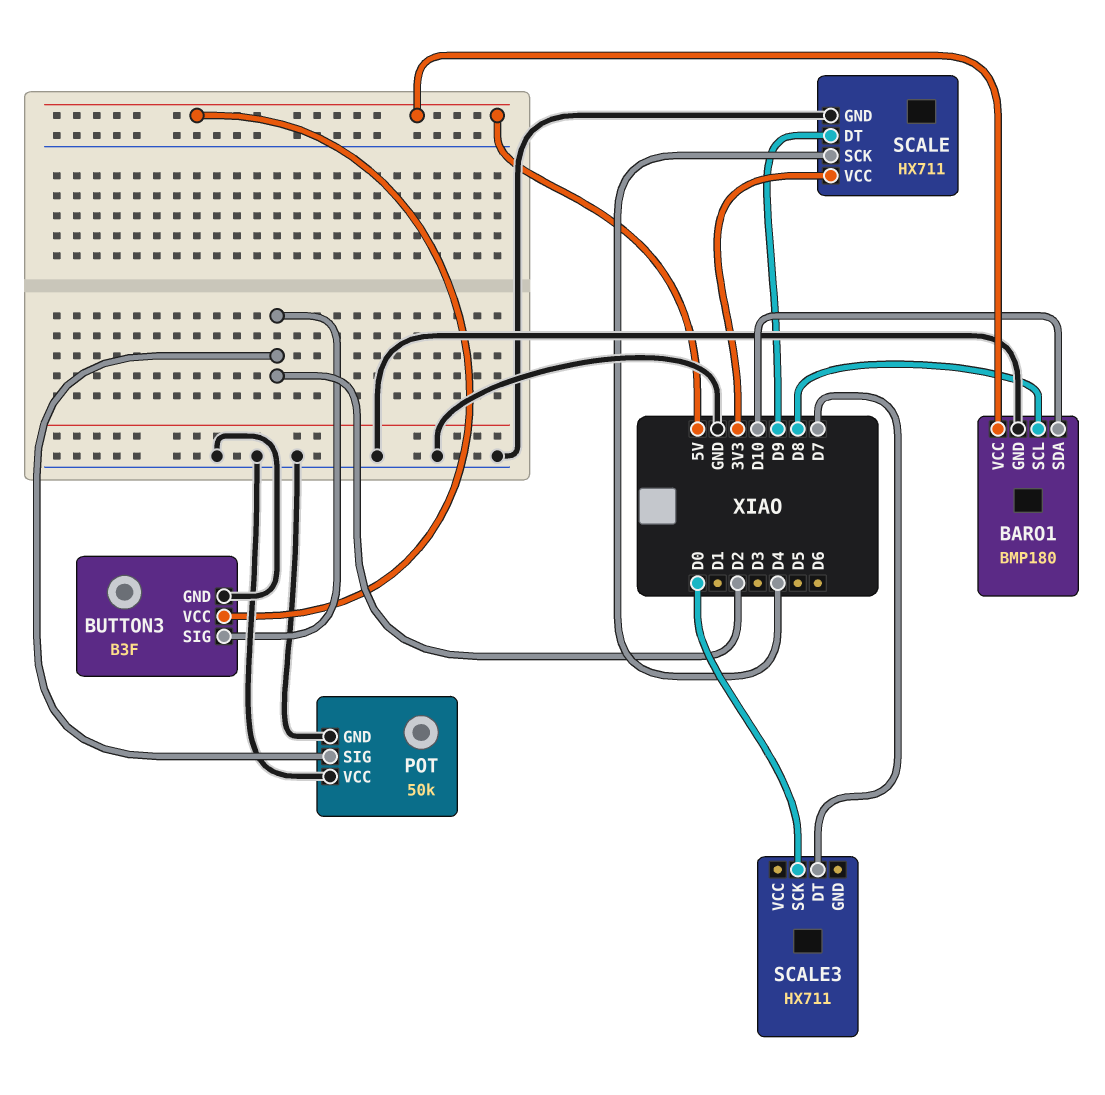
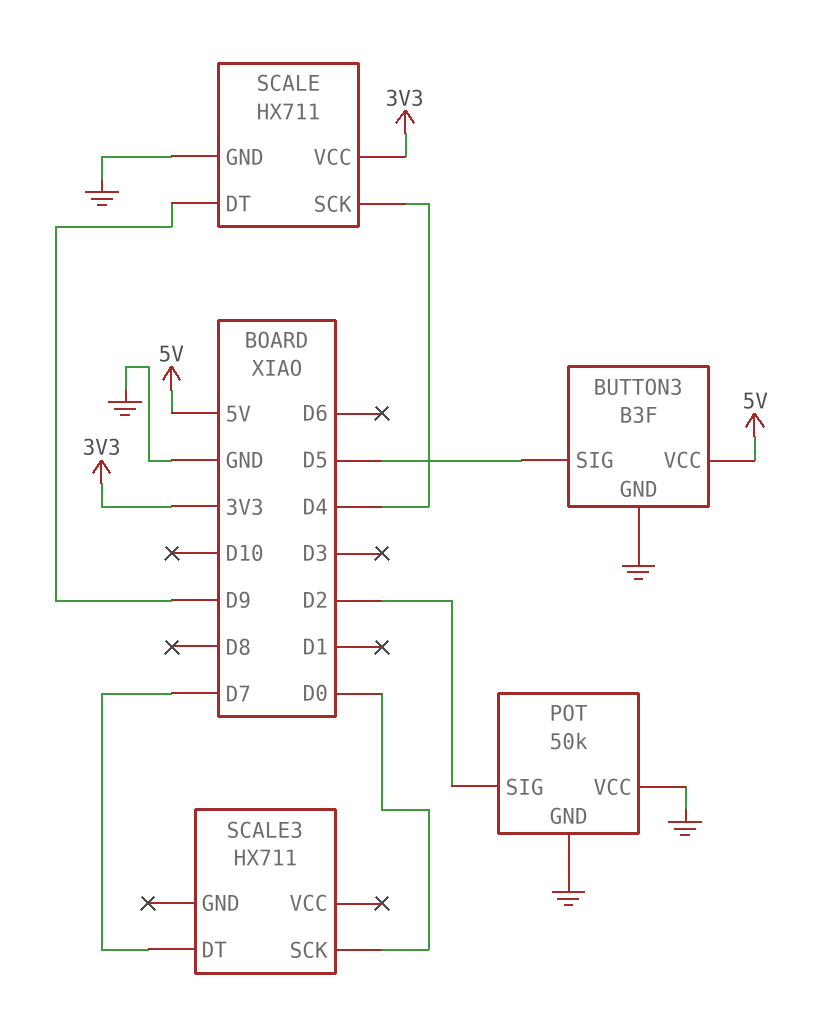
BARO1: BMP180 -> none
BARO1 pin GND: GND -> none
BARO1 pin SCL: D8 -> none
BARO1 pin SDA: D10 -> none
BARO1 pin VCC: 5V -> none
BUTTON3 pin SIG: D2 -> D5

